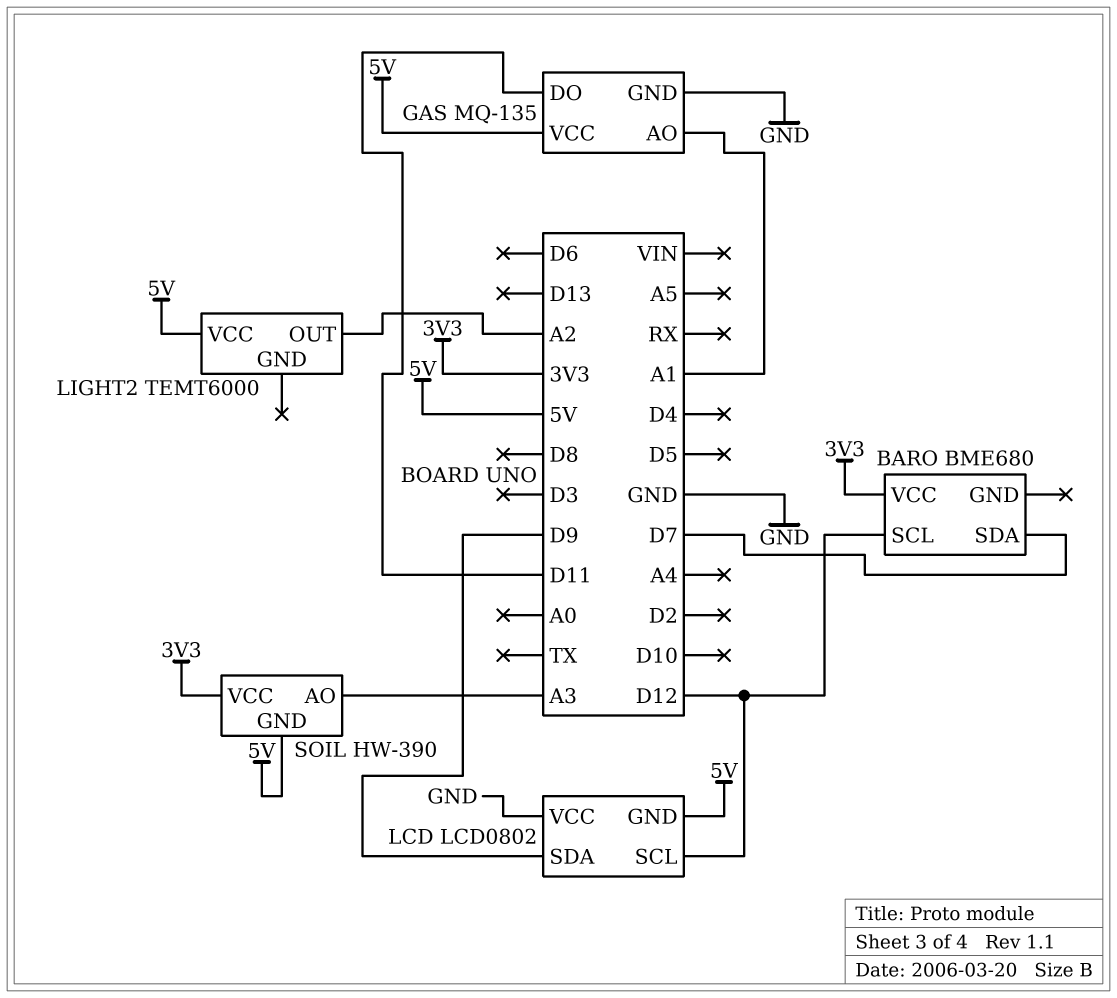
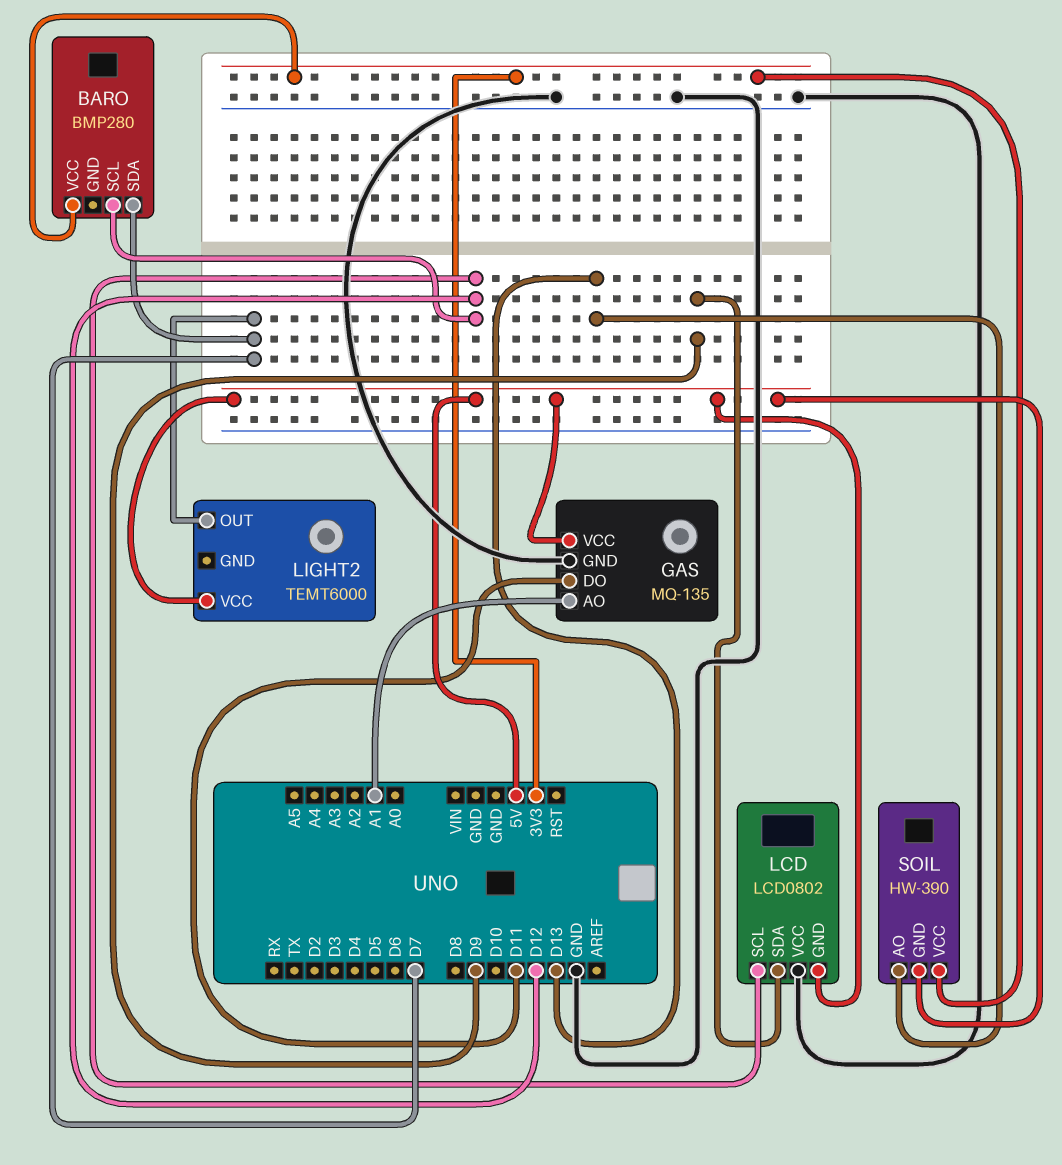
BARO: BME680 -> BMP280
LIGHT2 pin OUT: A2 -> D7
SOIL pin AO: A3 -> D13

